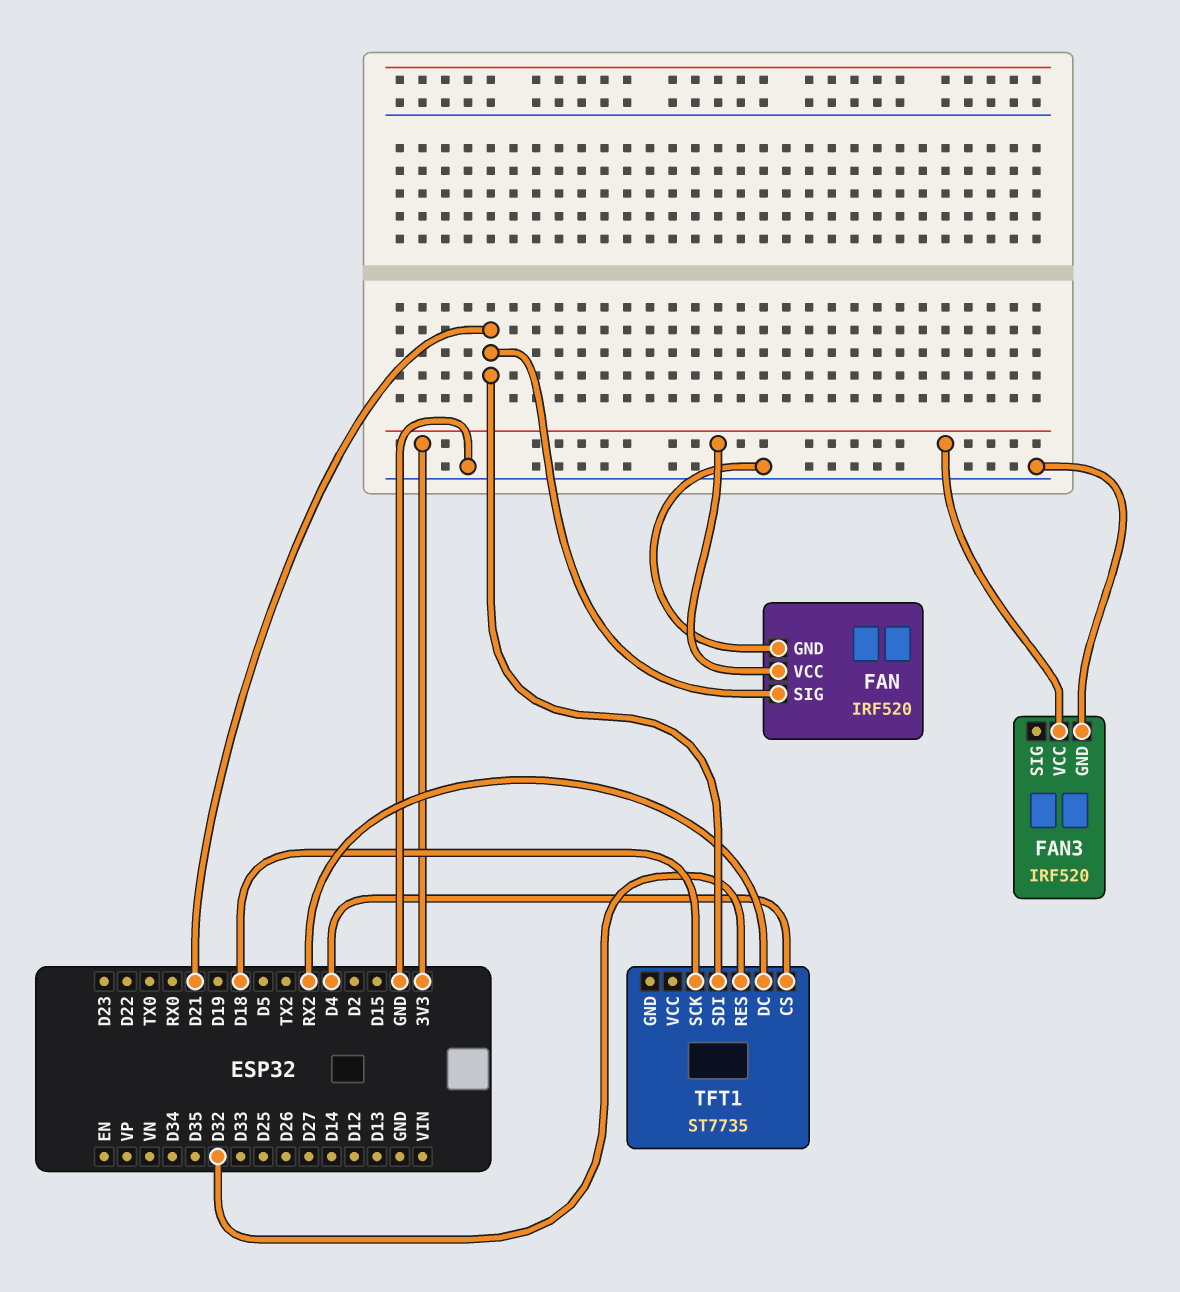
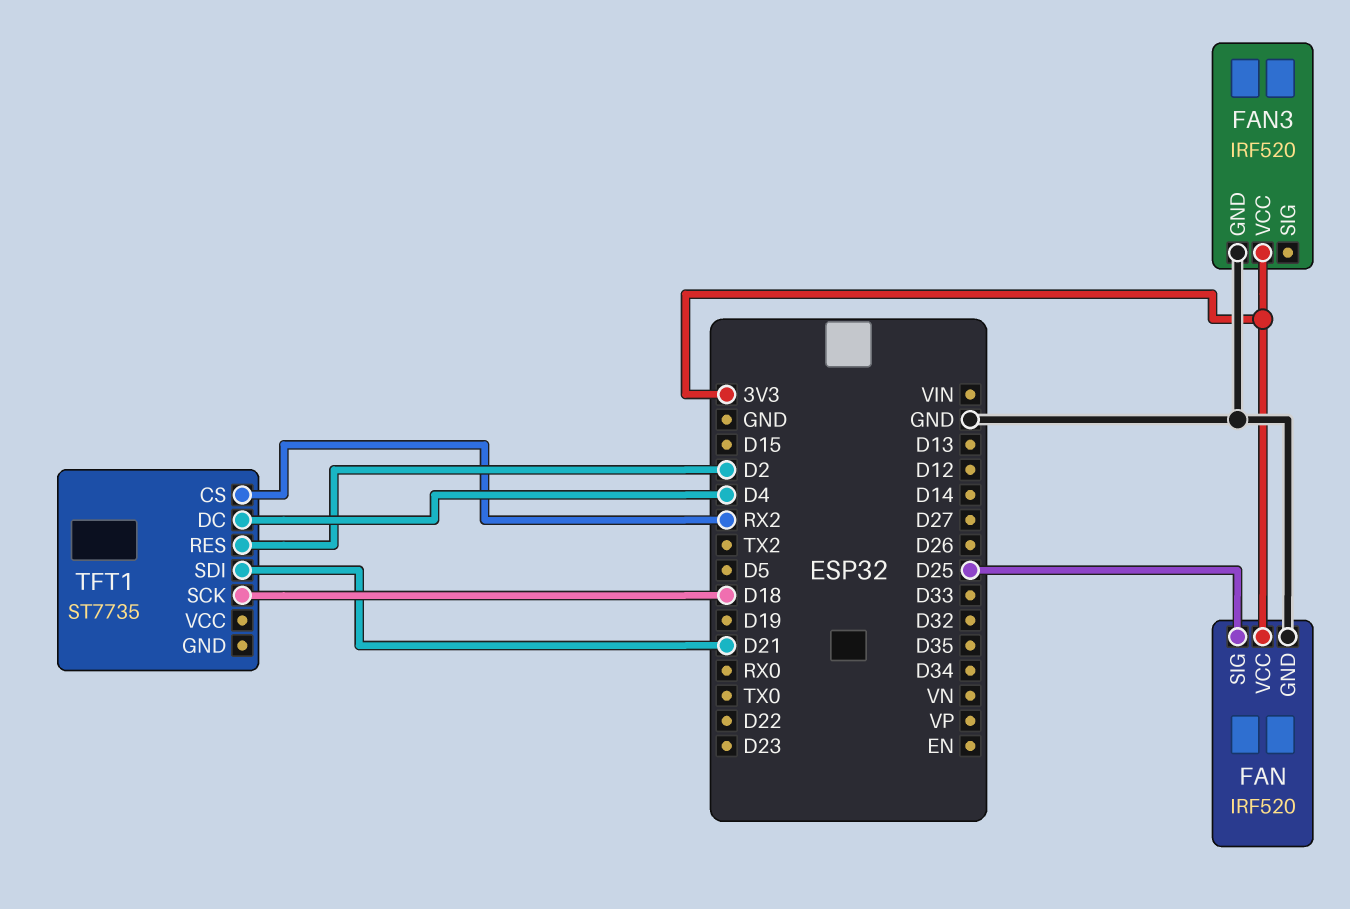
FAN pin SIG: D21 -> D25
TFT1 pin CS: D4 -> RX2
TFT1 pin DC: RX2 -> D4
TFT1 pin RES: D32 -> D2

